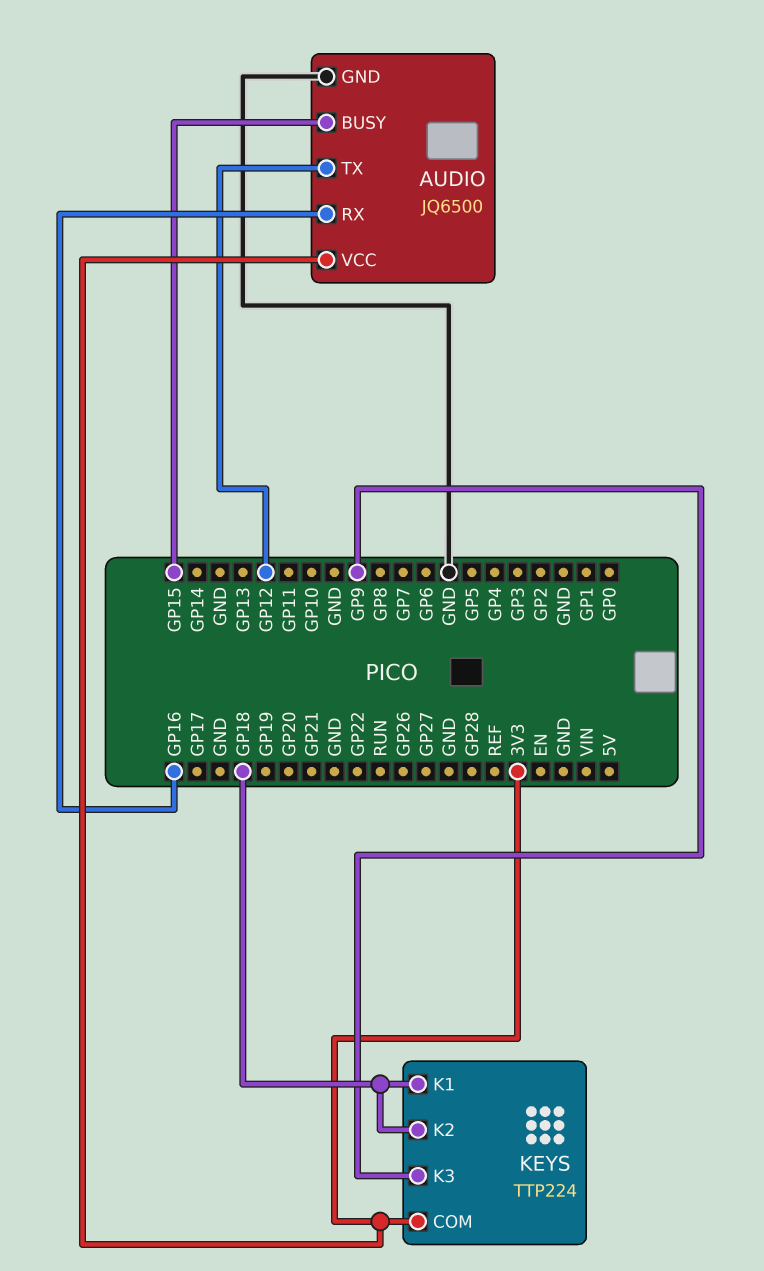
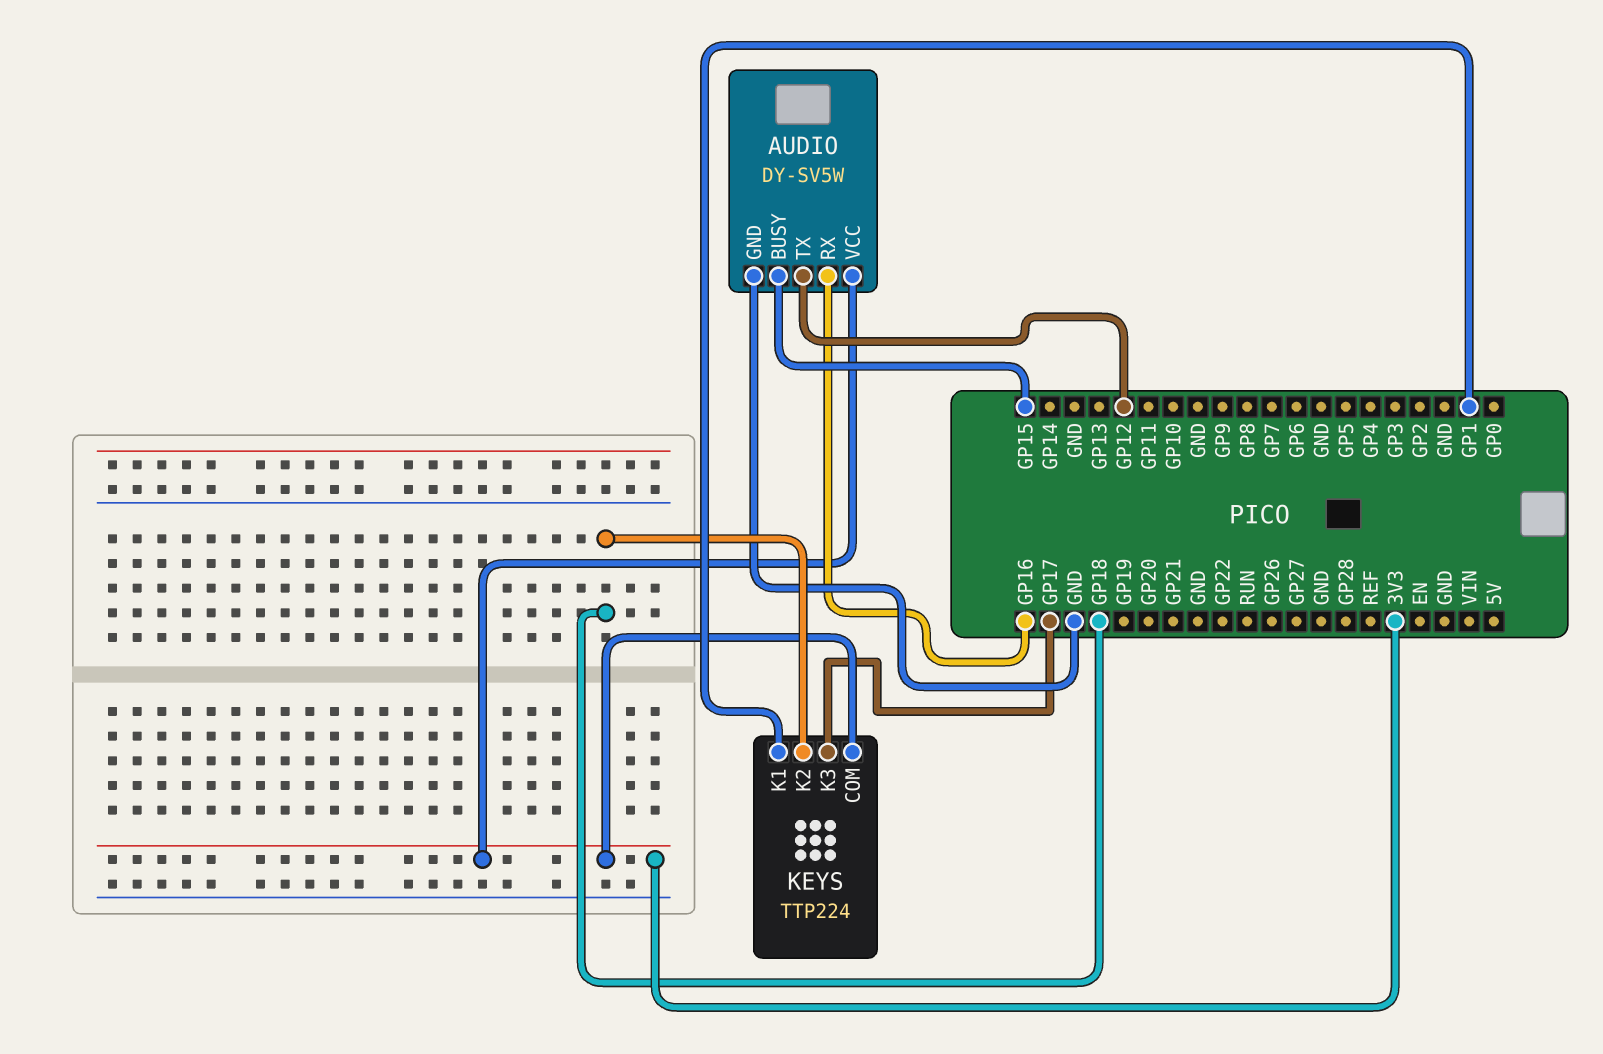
AUDIO: JQ6500 -> DY-SV5W
KEYS pin K1: GP18 -> GP1
KEYS pin K3: GP9 -> GP17

